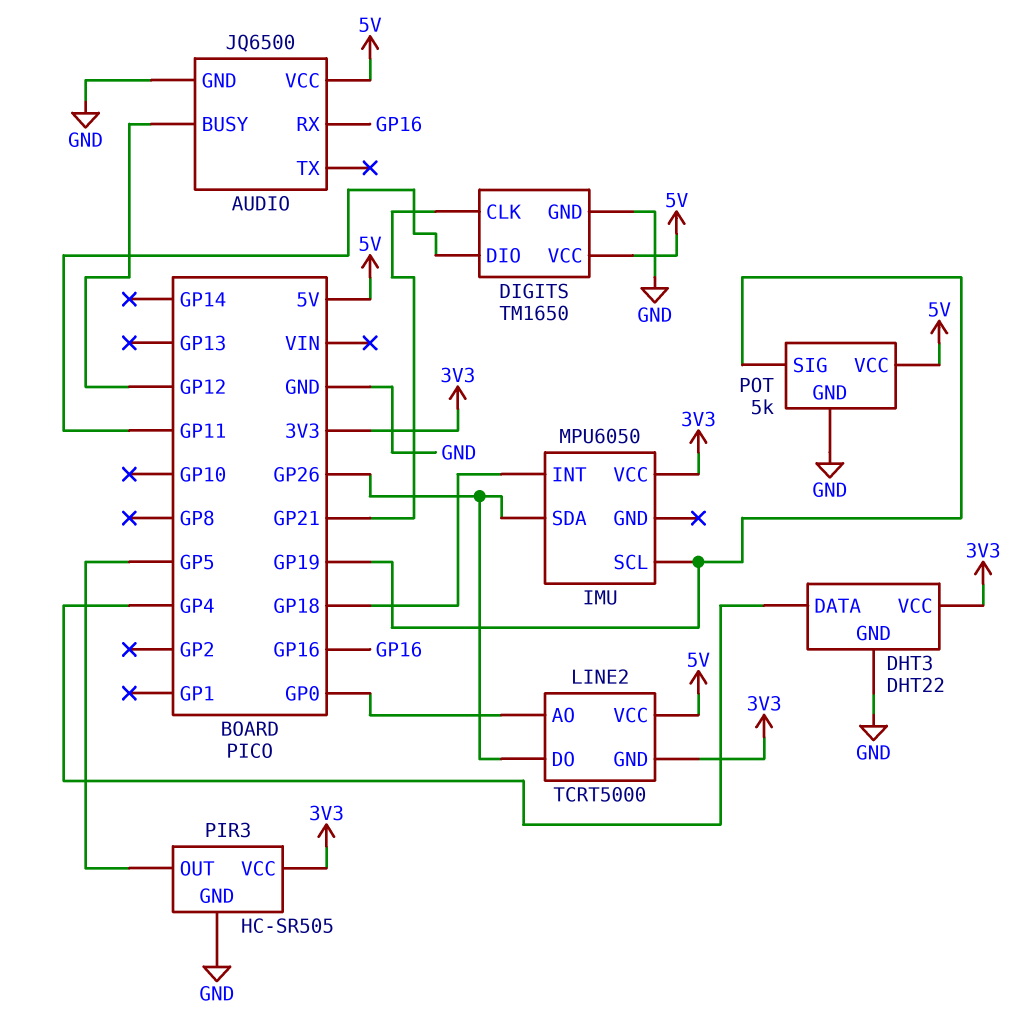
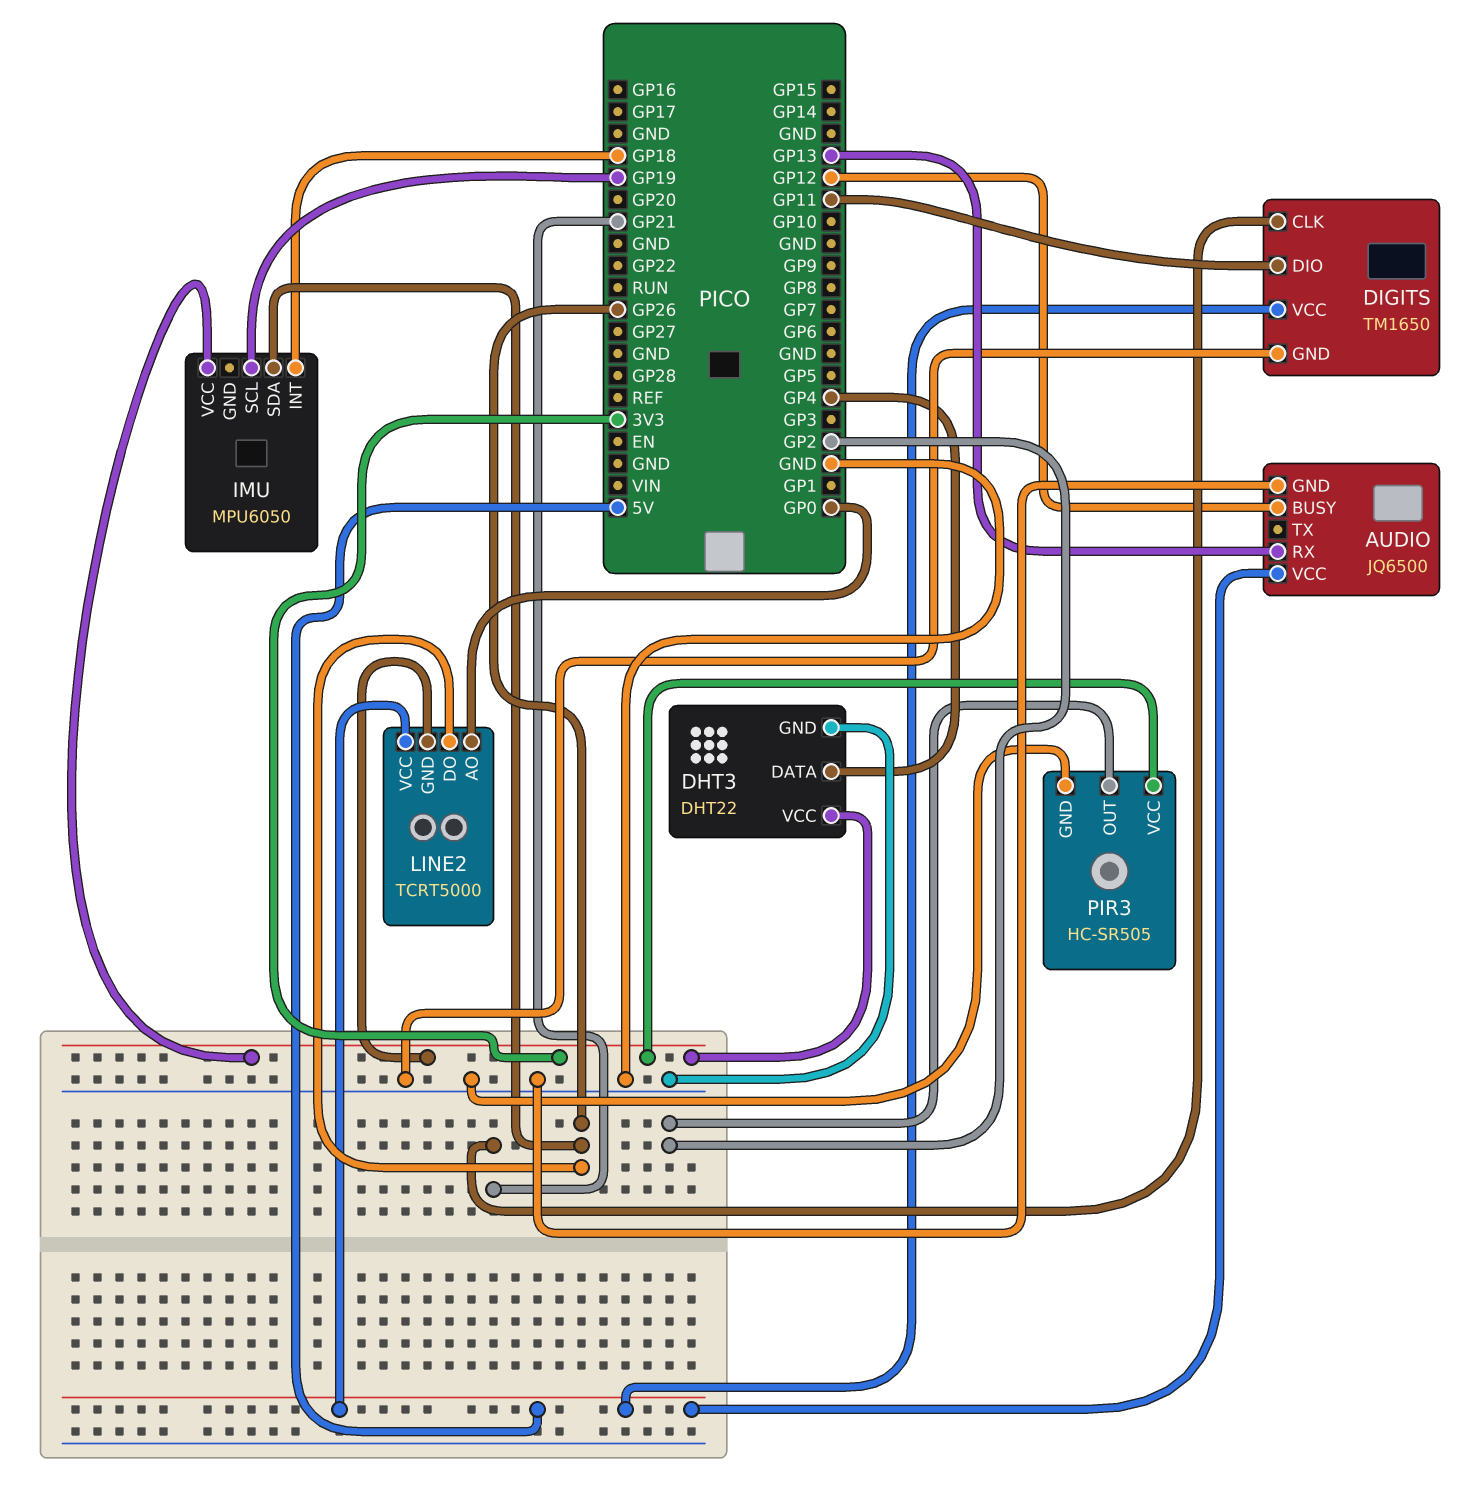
AUDIO pin RX: GP16 -> GP13
PIR3 pin OUT: GP5 -> GP2
POT: 5k -> none
POT pin GND: GND -> none
POT pin SIG: GP19 -> none
POT pin VCC: 5V -> none

